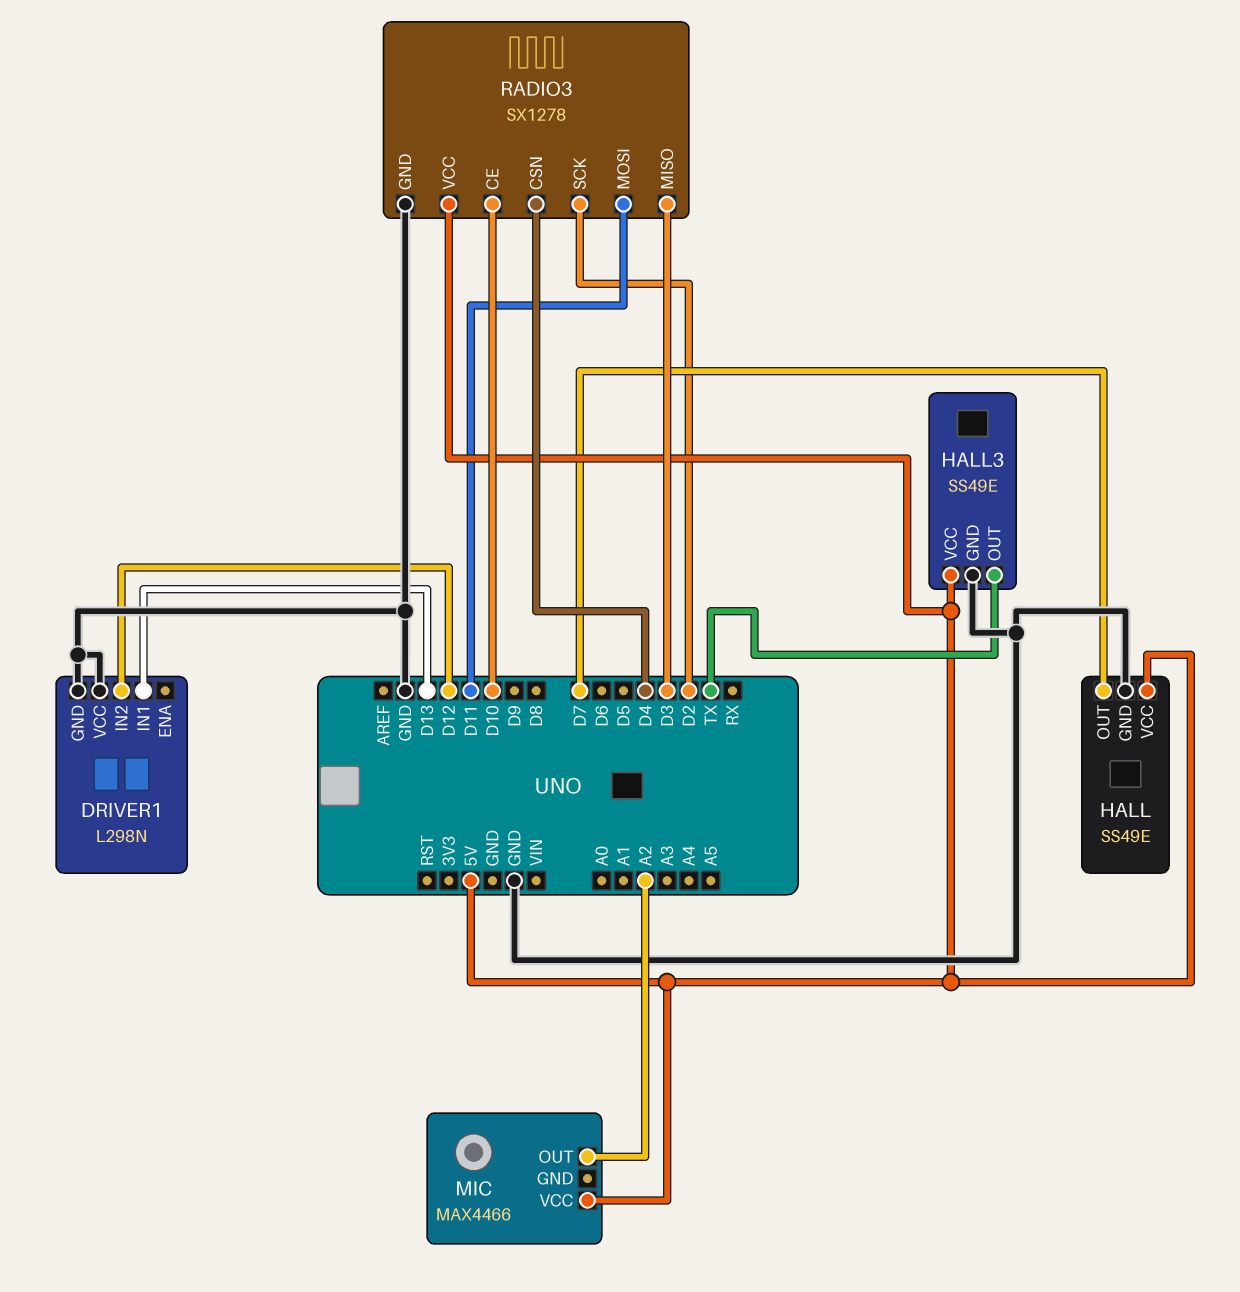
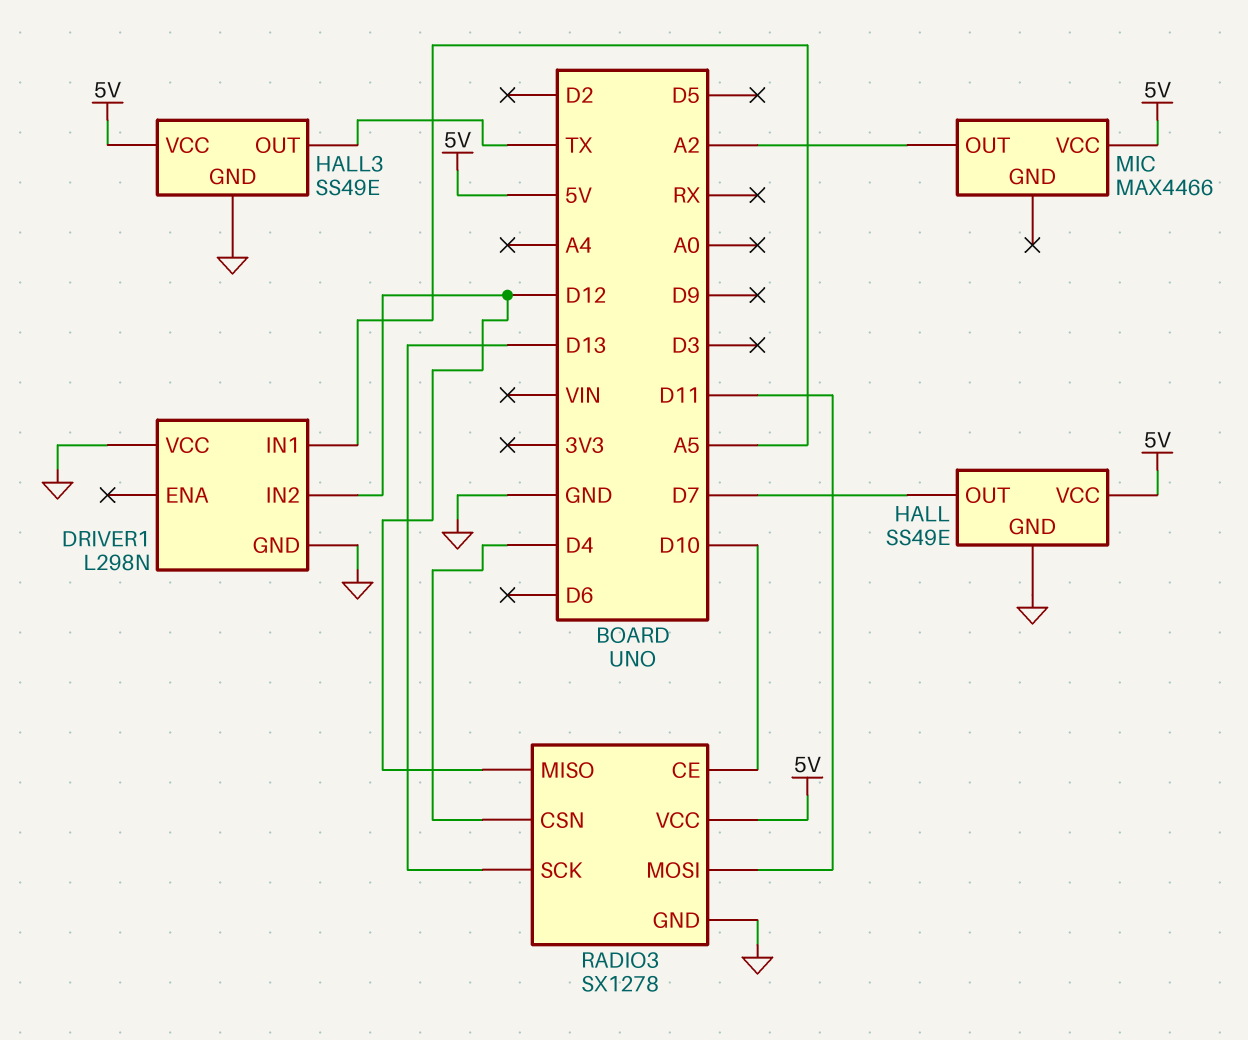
DRIVER1 pin IN1: D13 -> A5
RADIO3 pin MISO: D3 -> D12
RADIO3 pin SCK: D2 -> D13

